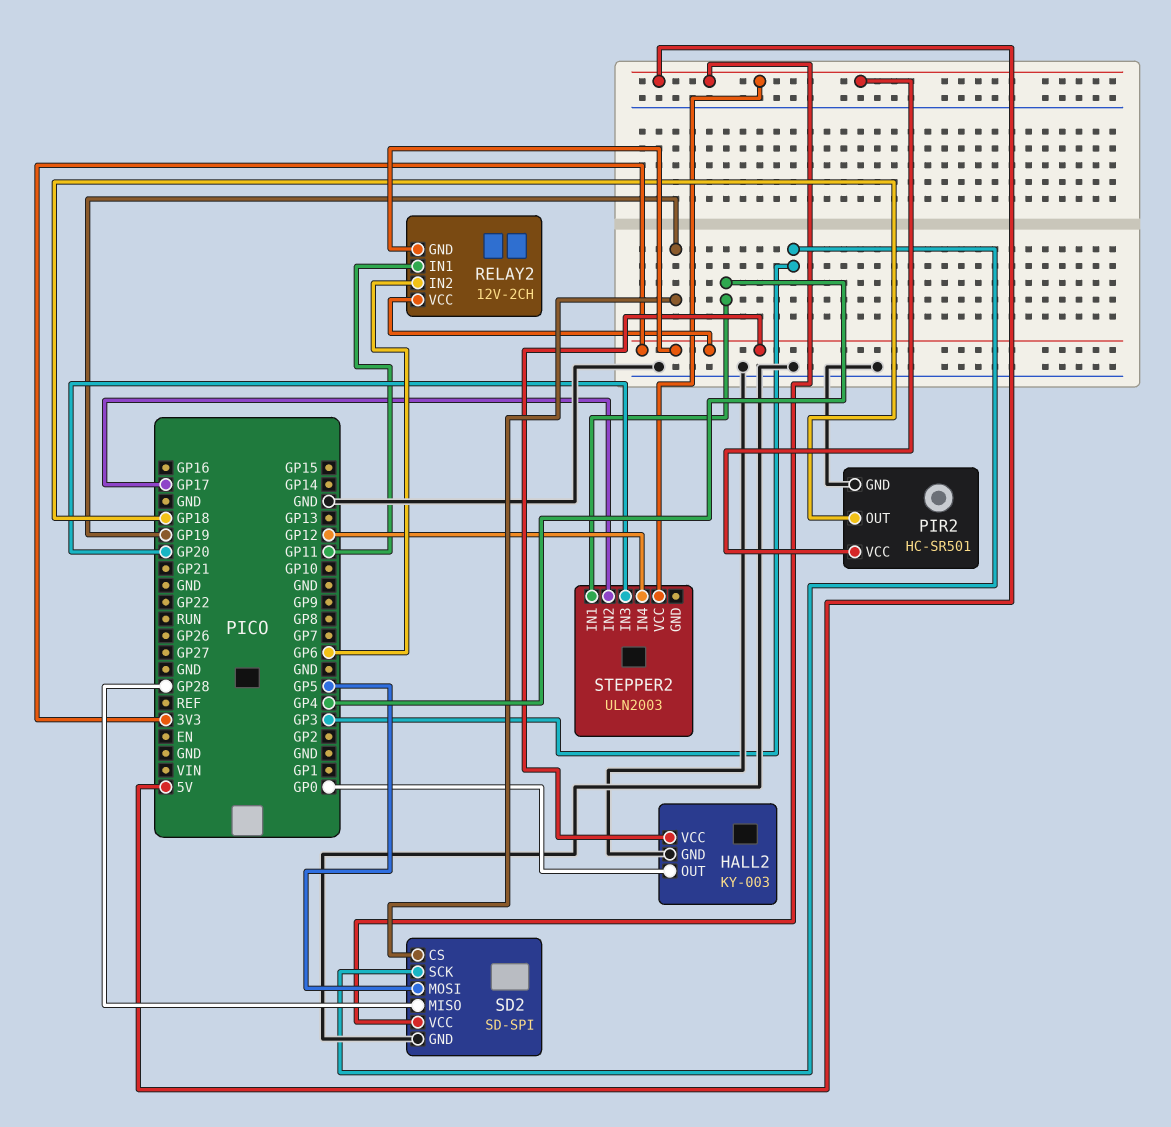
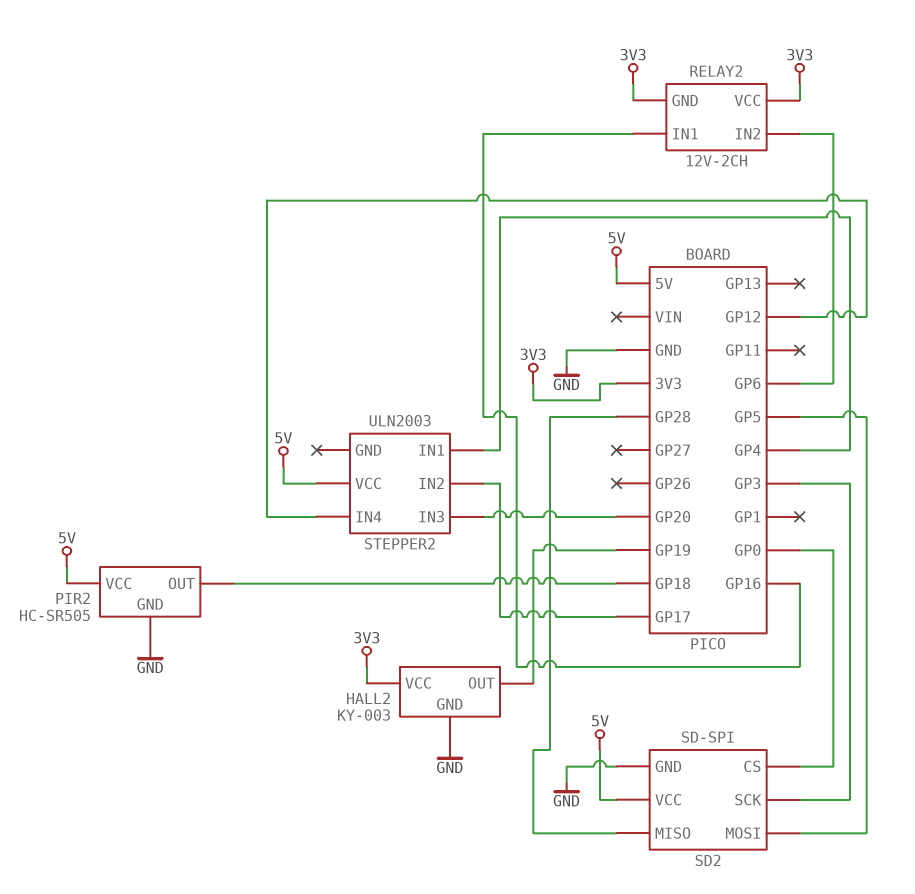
HALL2 pin OUT: GP0 -> GP19
PIR2: HC-SR501 -> HC-SR505
RELAY2 pin IN1: GP11 -> GP16
SD2 pin CS: GP19 -> GP0

